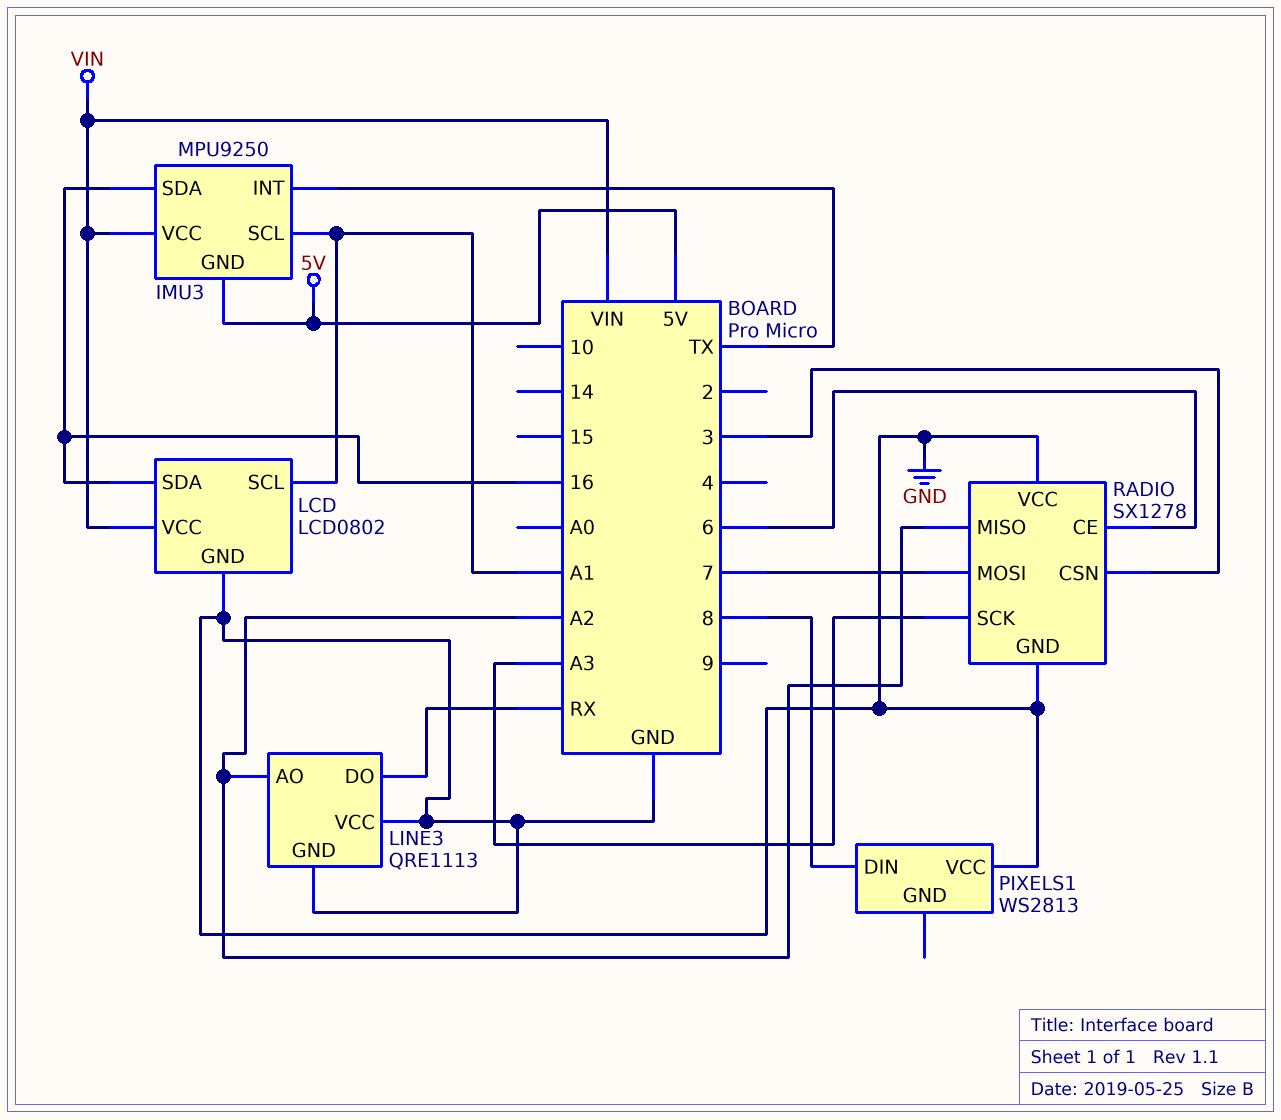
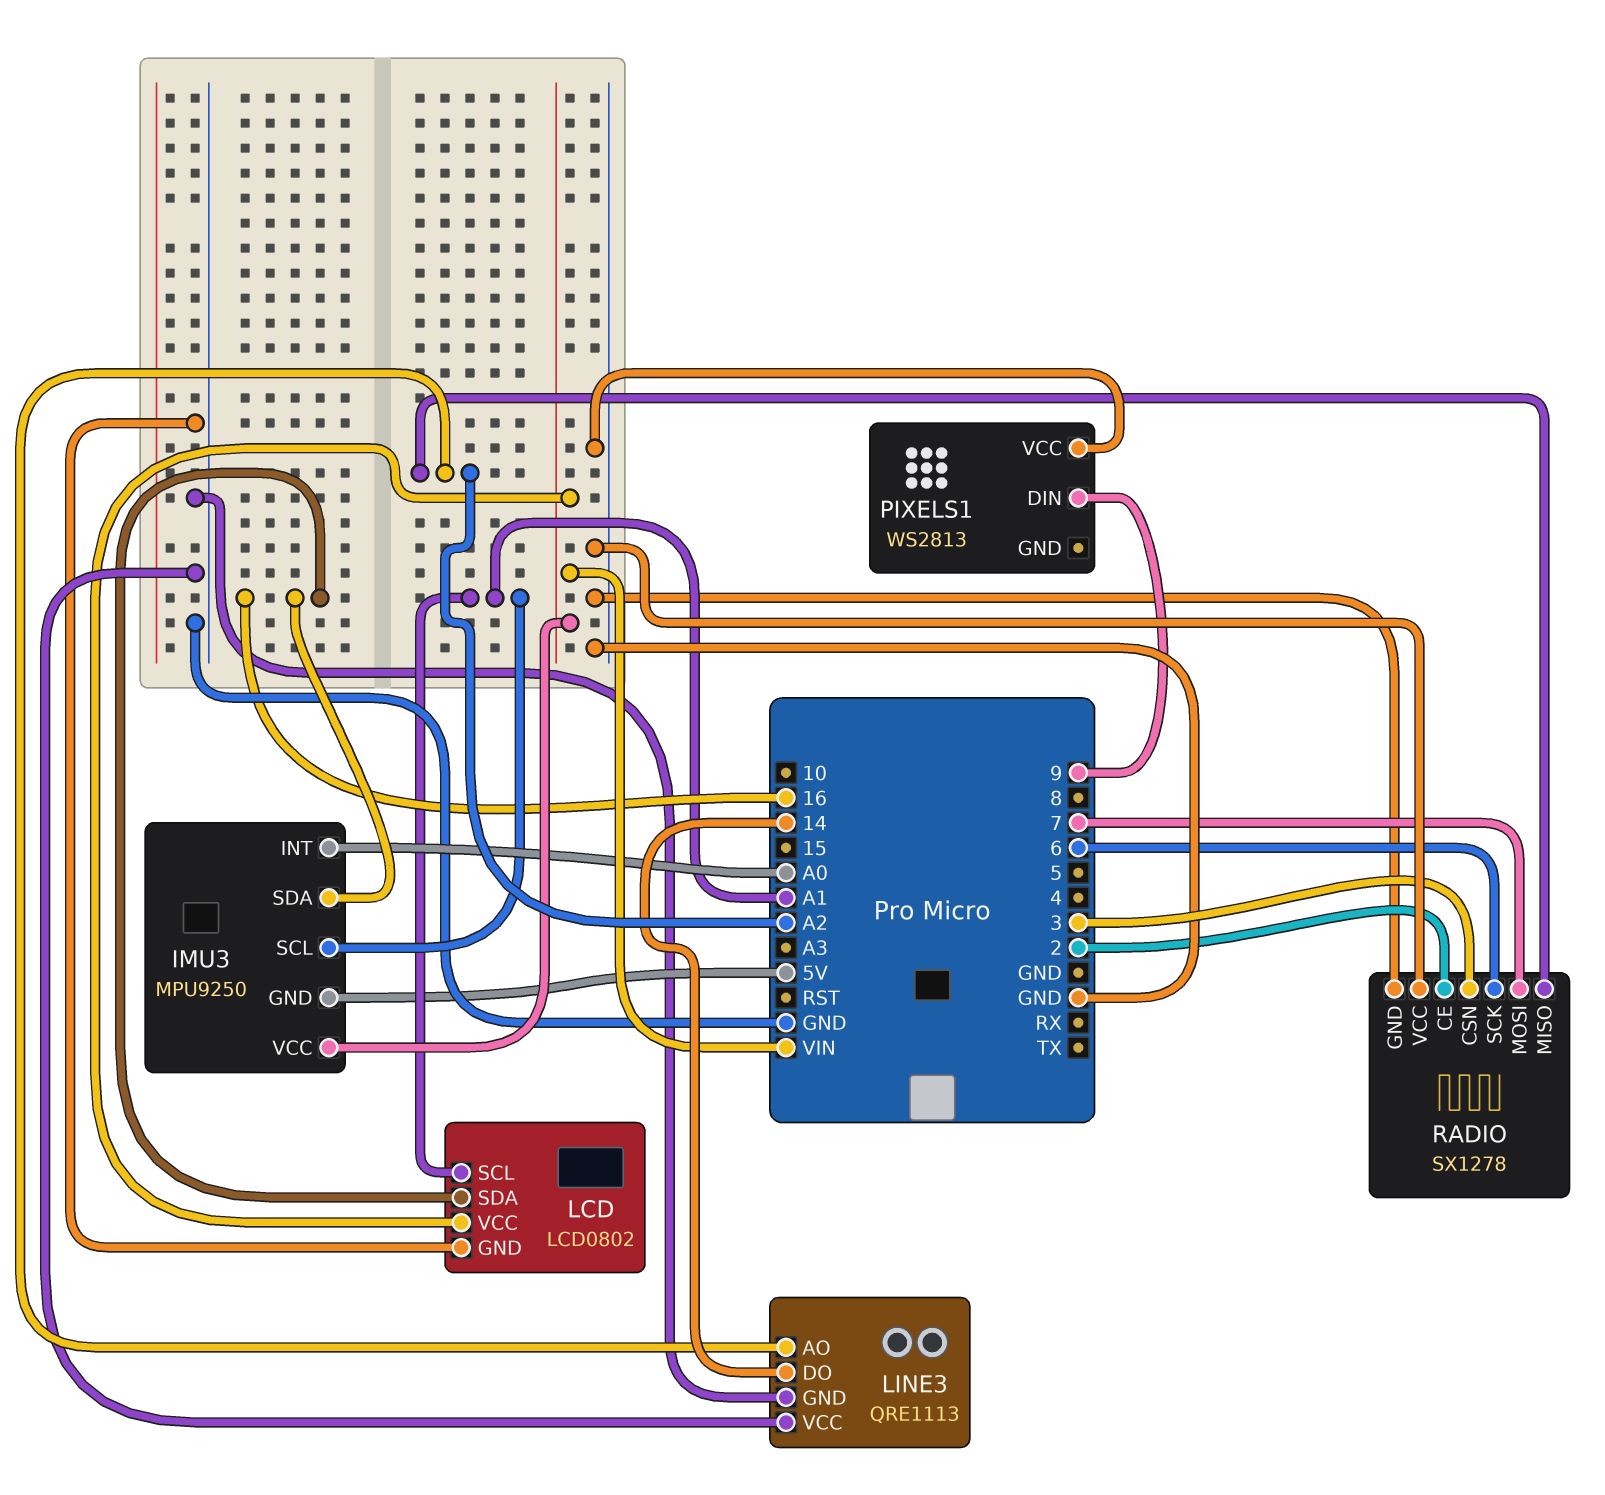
IMU3 pin INT: TX -> A0
LINE3 pin DO: RX -> 14
PIXELS1 pin DIN: 8 -> 9
RADIO pin CE: 6 -> 2
RADIO pin SCK: A3 -> 6

